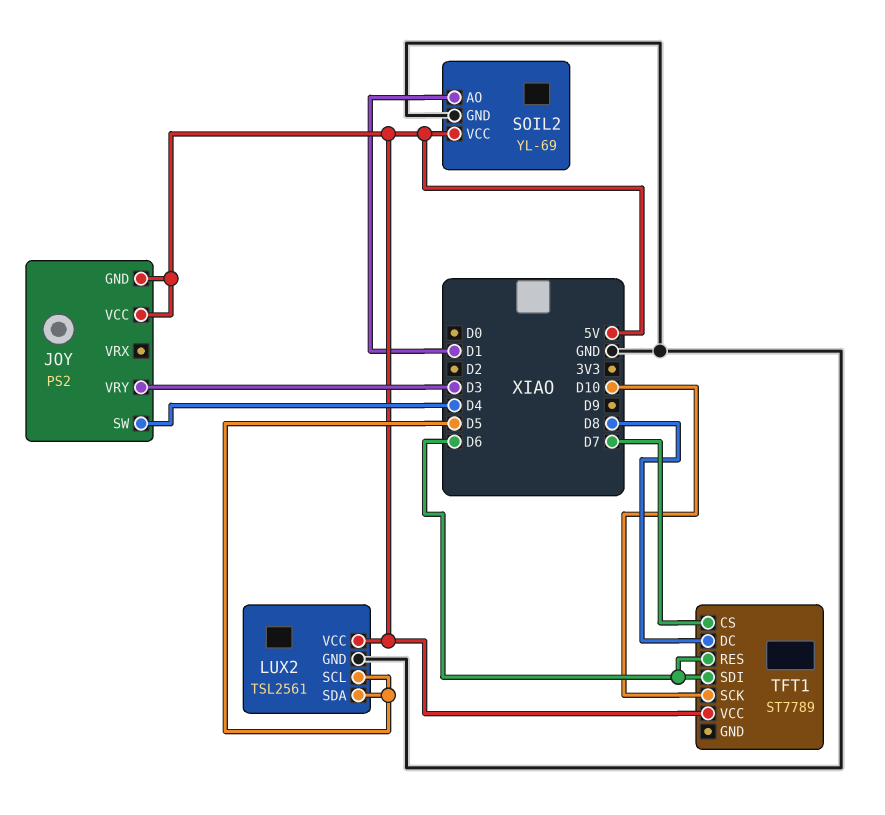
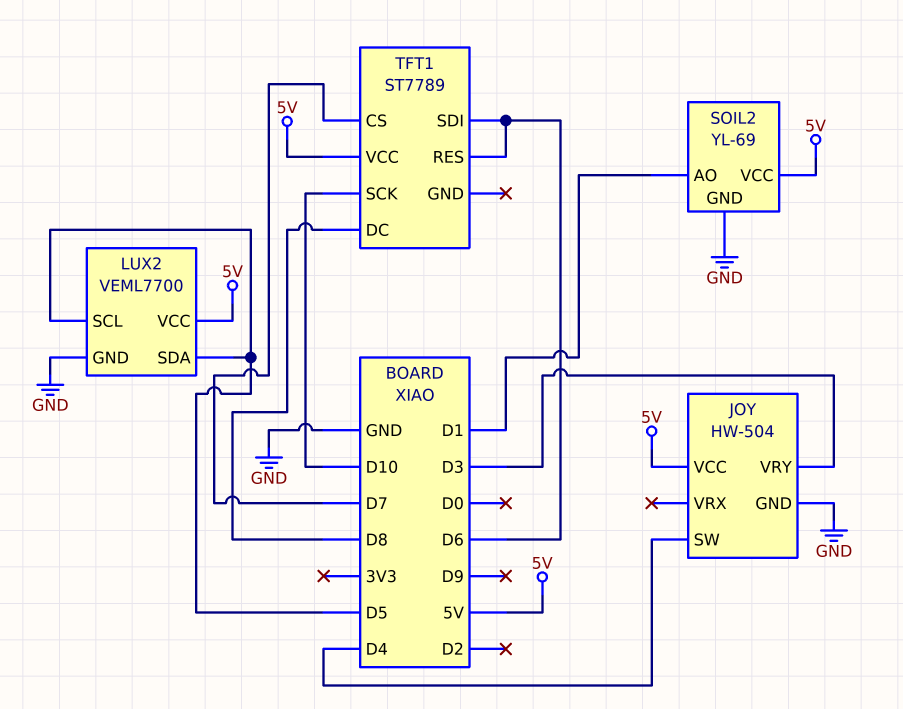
JOY: PS2 -> HW-504
JOY pin GND: 5V -> GND
LUX2: TSL2561 -> VEML7700

